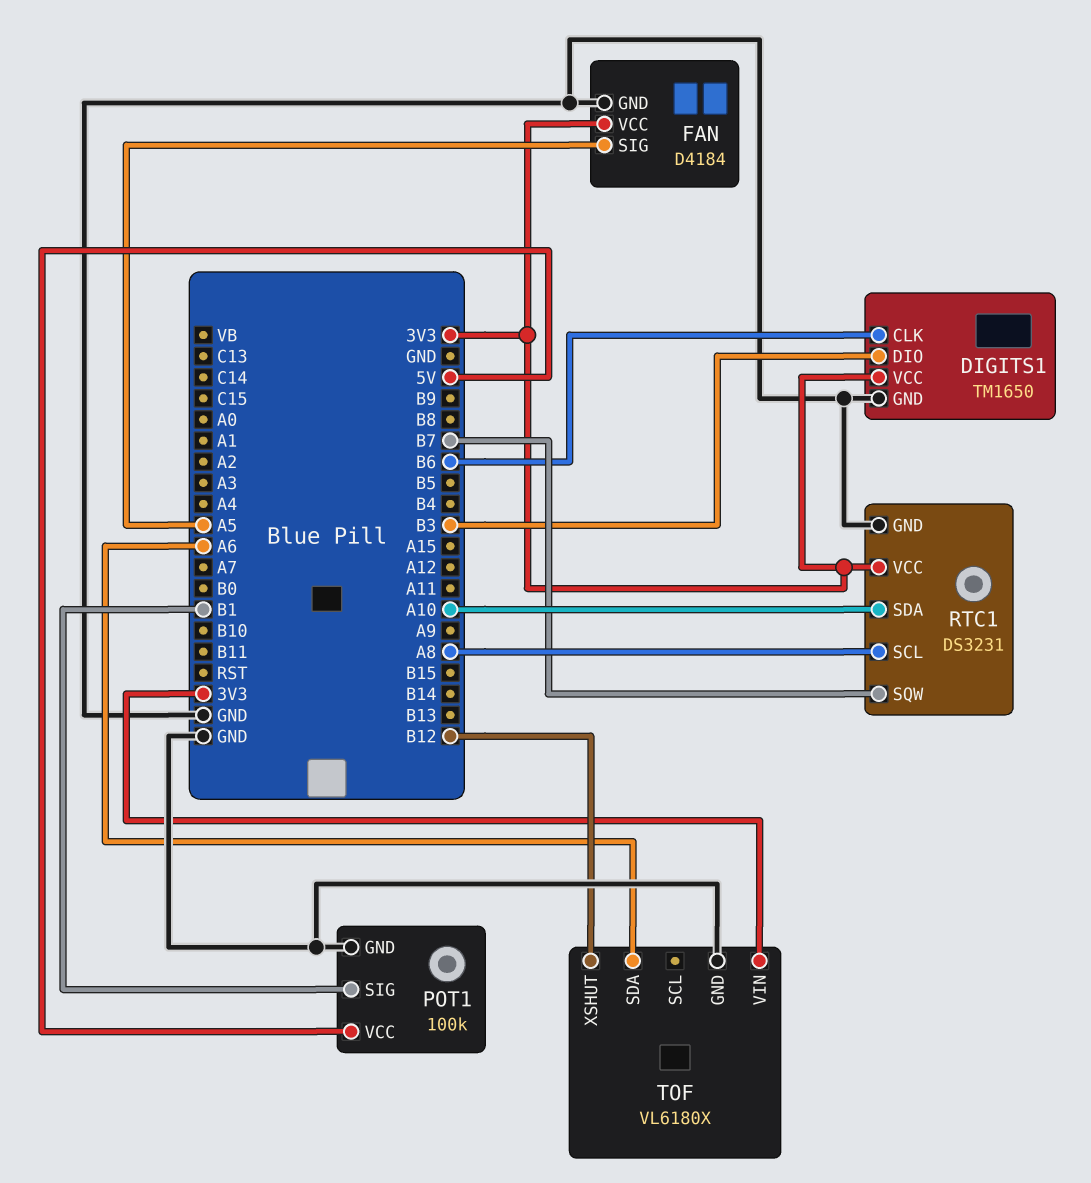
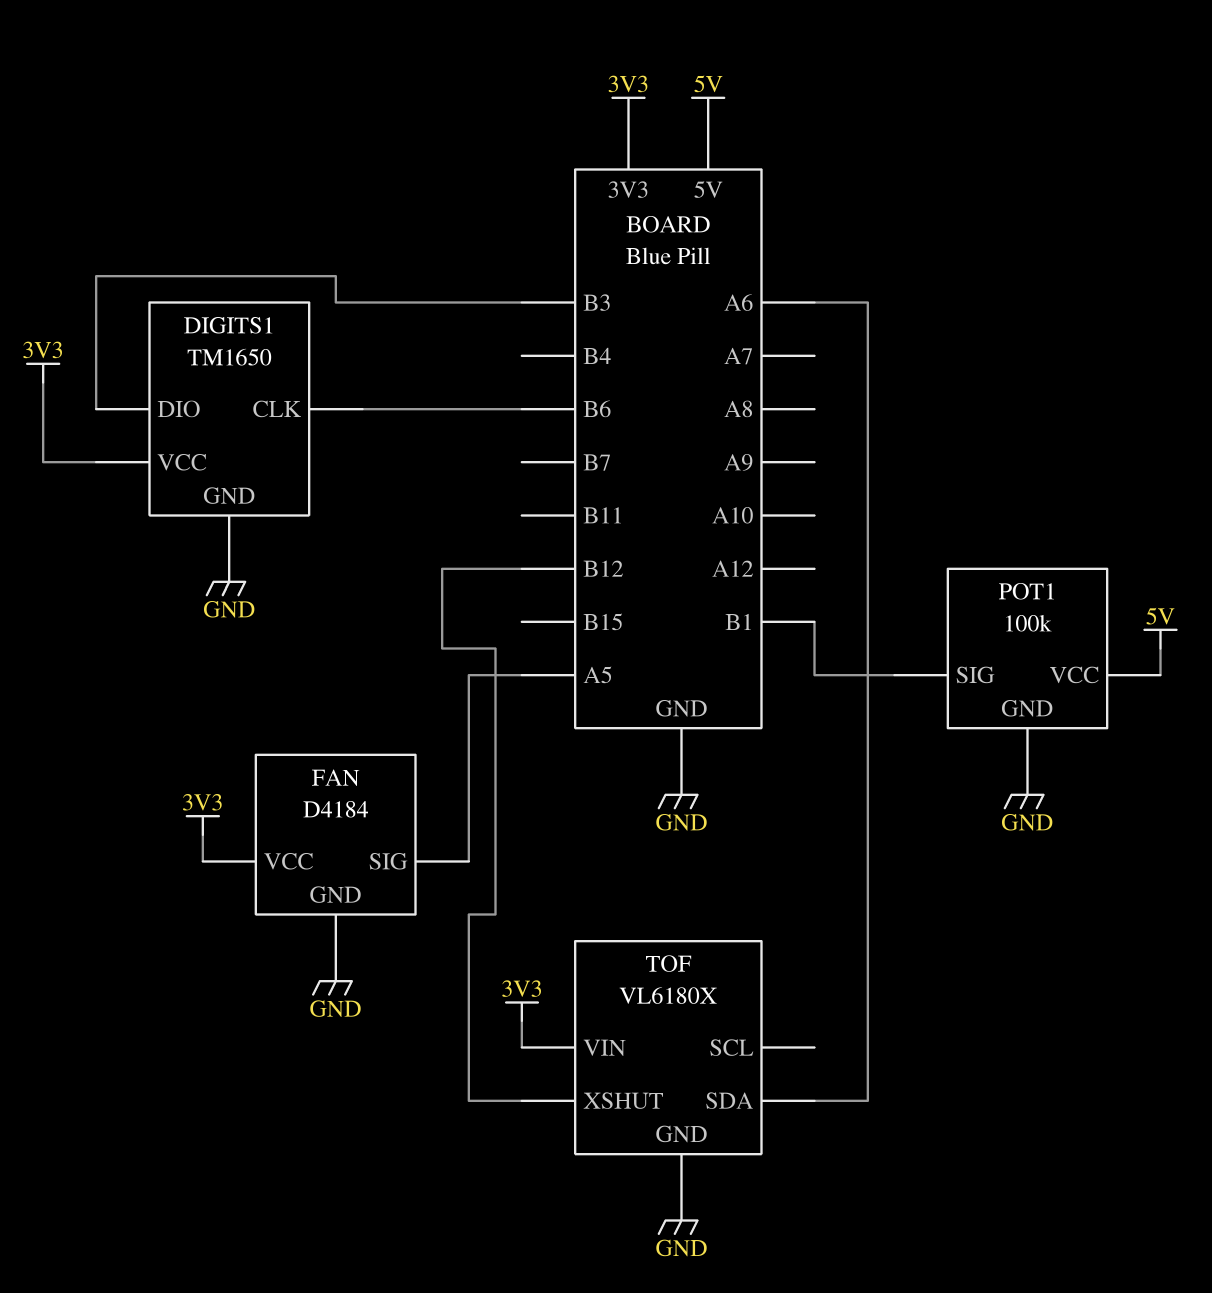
RTC1: DS3231 -> none
RTC1 pin GND: GND -> none
RTC1 pin SCL: A8 -> none
RTC1 pin SDA: A10 -> none
RTC1 pin SQW: B7 -> none
RTC1 pin VCC: 3V3 -> none

